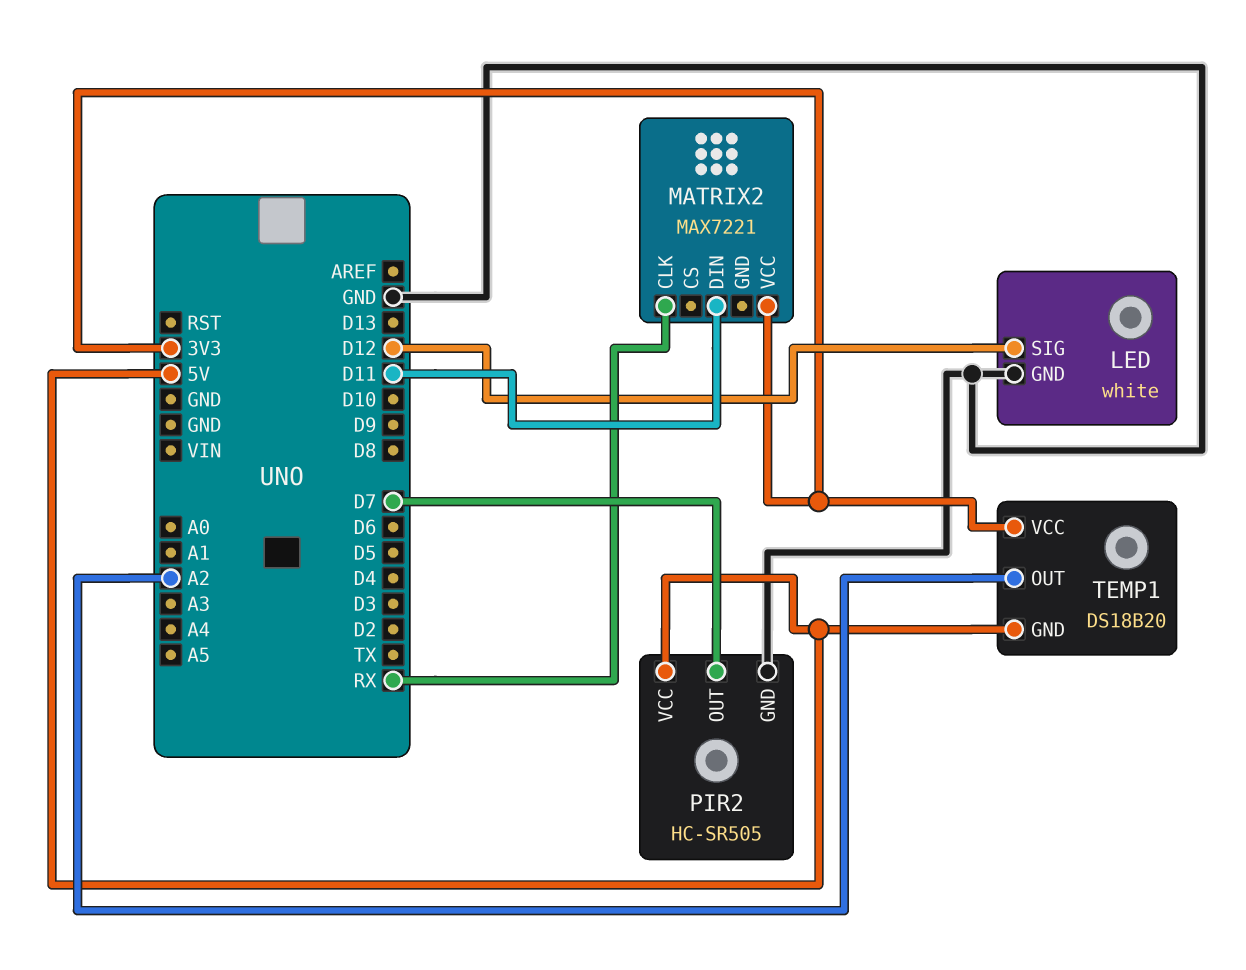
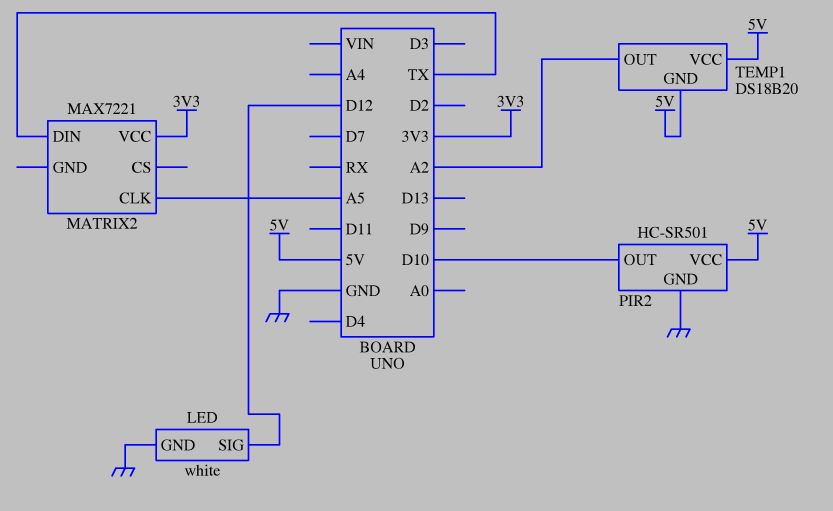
MATRIX2 pin CLK: RX -> A5
MATRIX2 pin DIN: D11 -> TX
PIR2: HC-SR505 -> HC-SR501
PIR2 pin OUT: D7 -> D10
TEMP1 pin VCC: 3V3 -> 5V

